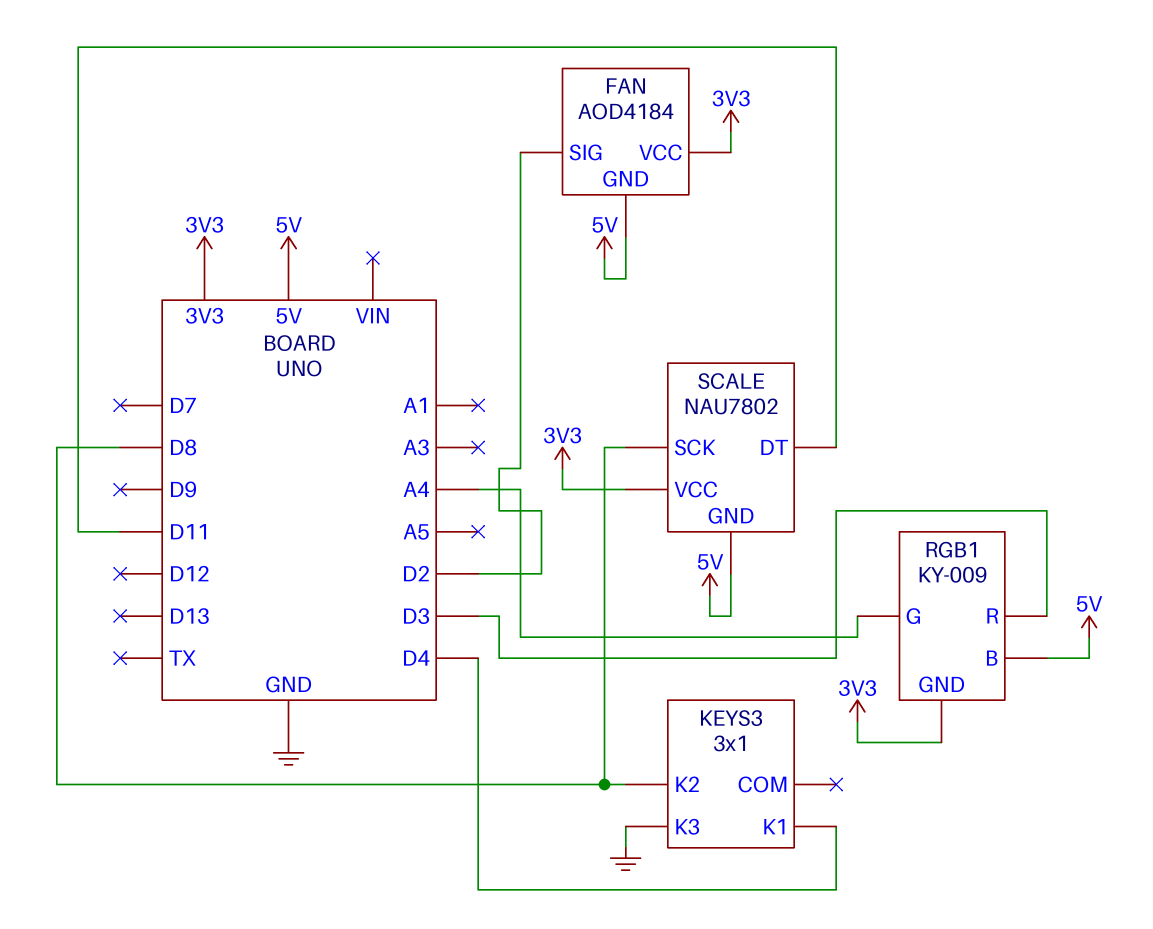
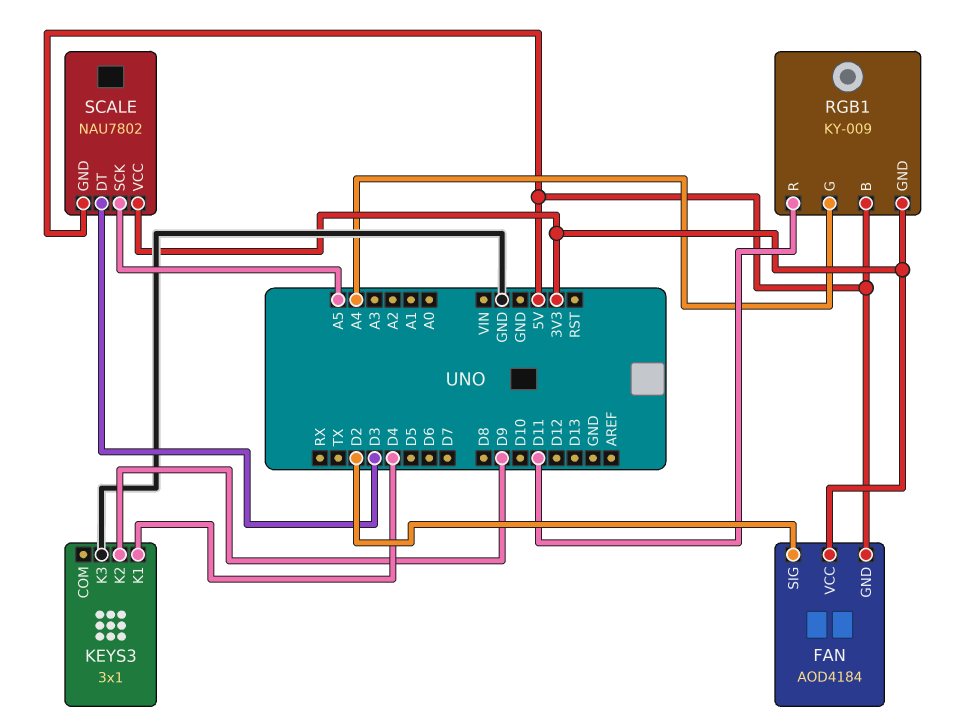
KEYS3 pin K2: D8 -> D9
RGB1 pin R: D3 -> D11
SCALE pin DT: D11 -> D3
SCALE pin SCK: D8 -> A5

